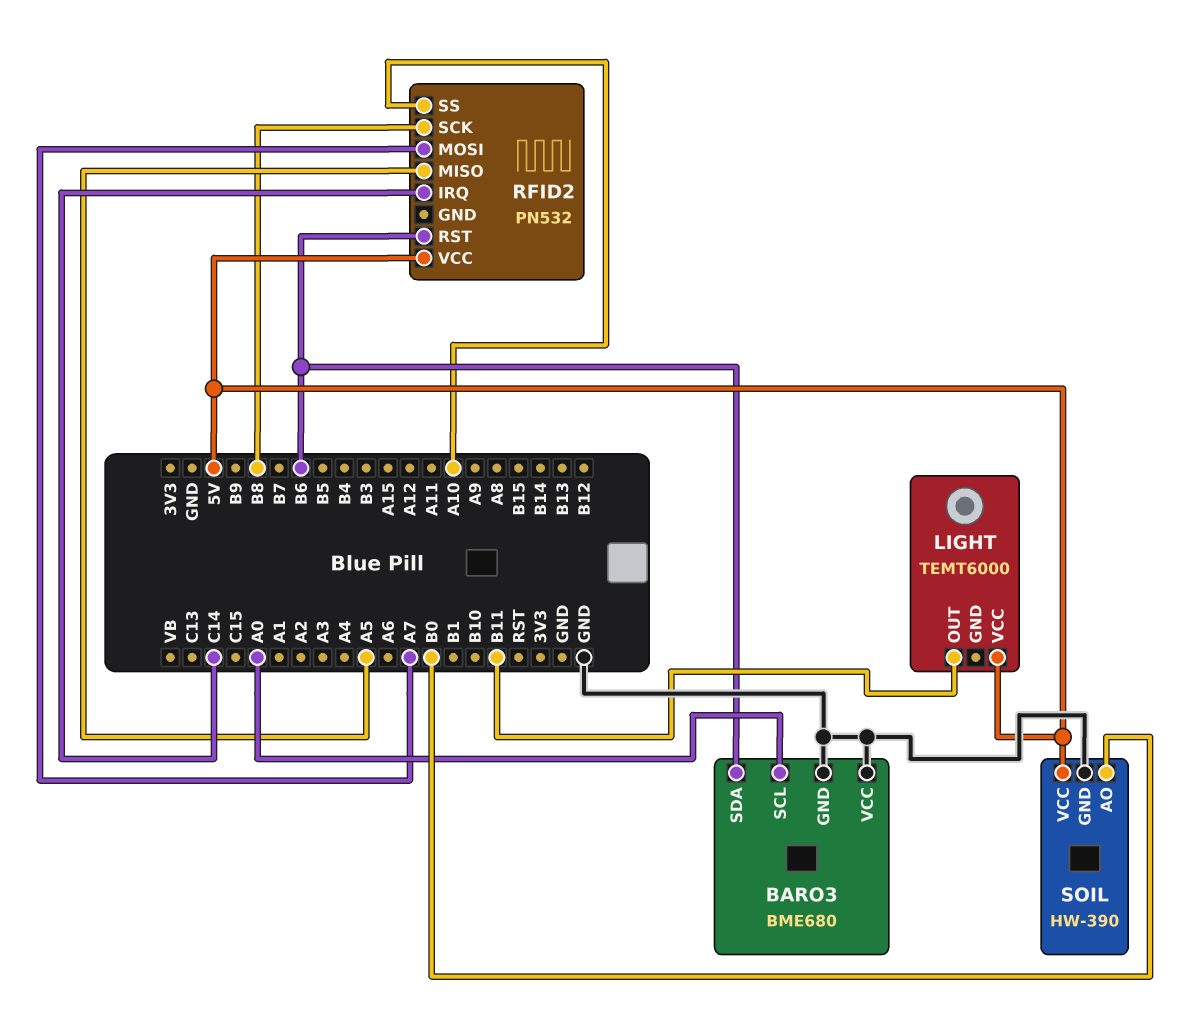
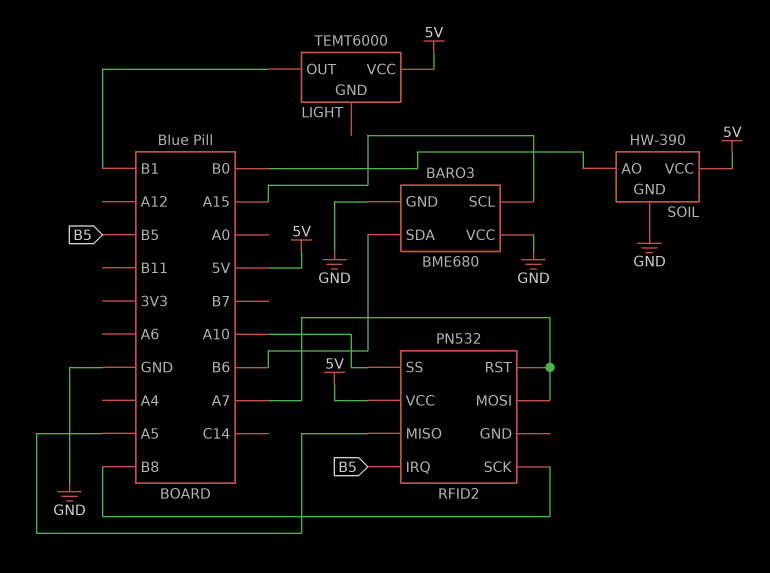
BARO3 pin SCL: A0 -> A15
LIGHT pin OUT: B11 -> B1
RFID2 pin IRQ: C14 -> B5
RFID2 pin RST: B6 -> A7

